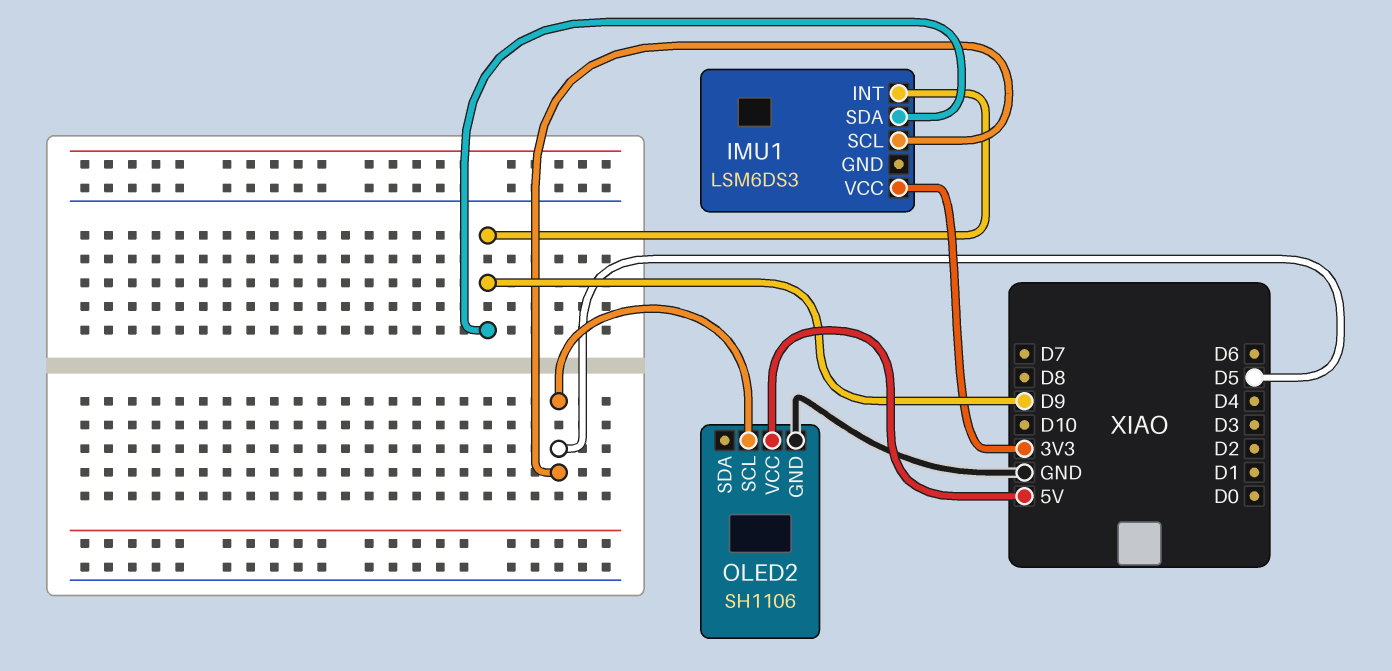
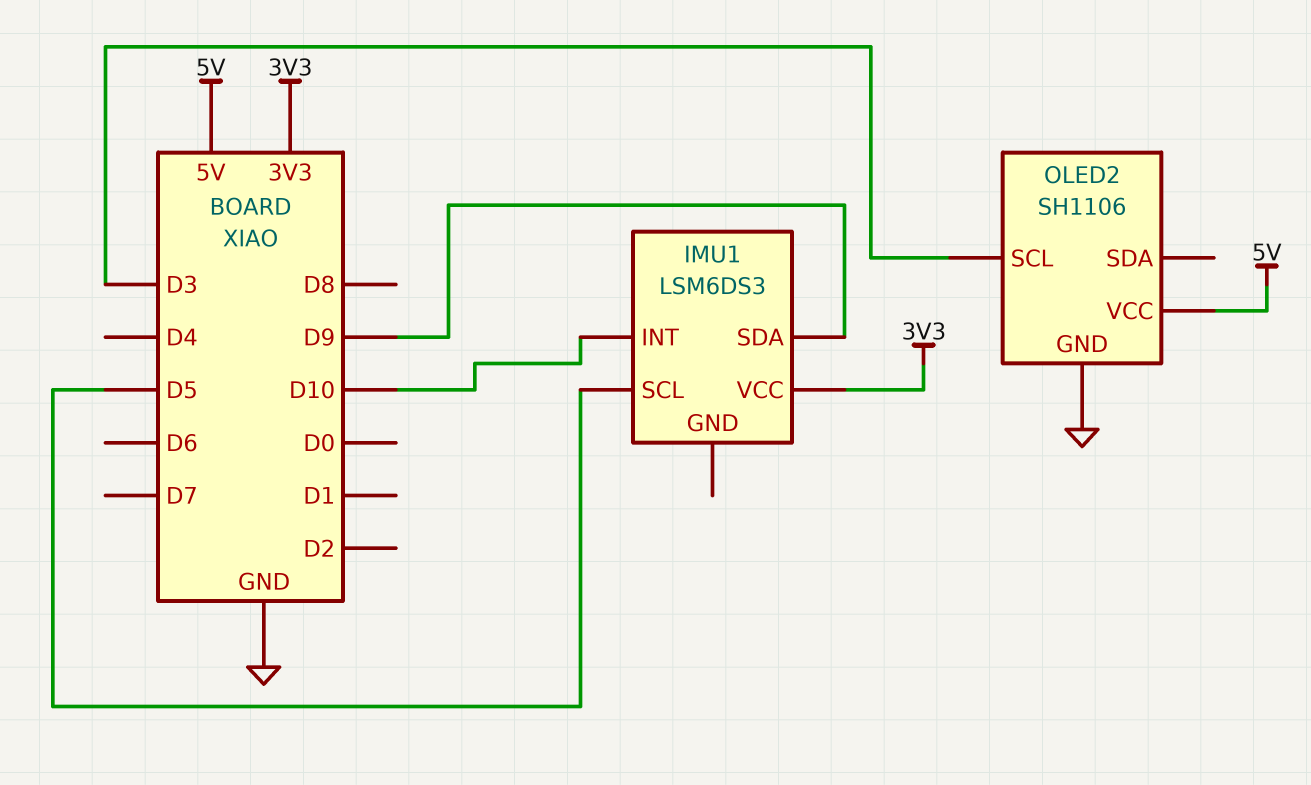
IMU1 pin INT: D9 -> D10
OLED2 pin SCL: D5 -> D3

